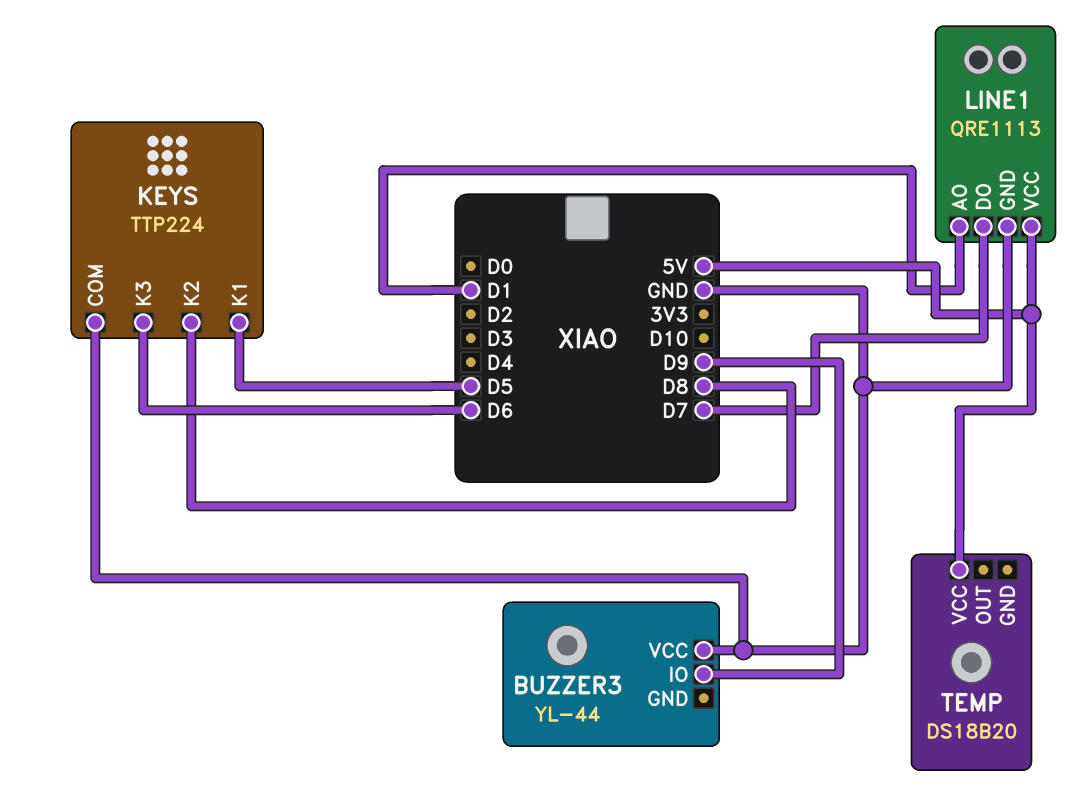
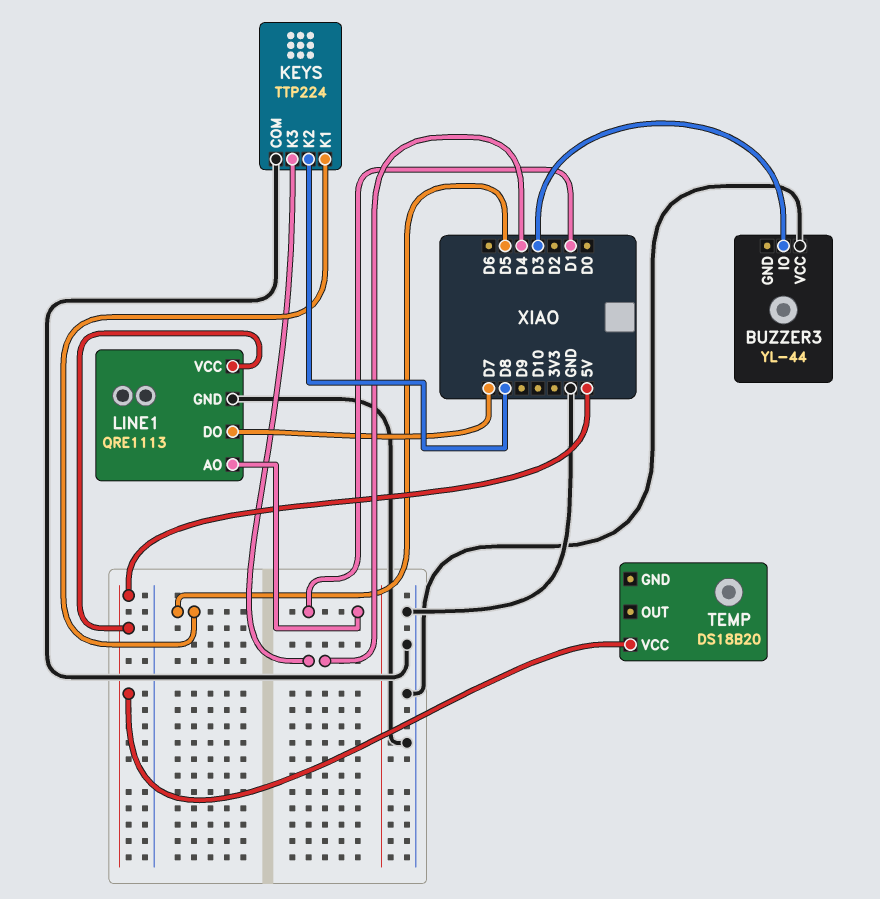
BUZZER3 pin IO: D9 -> D3
KEYS pin K3: D6 -> D4

